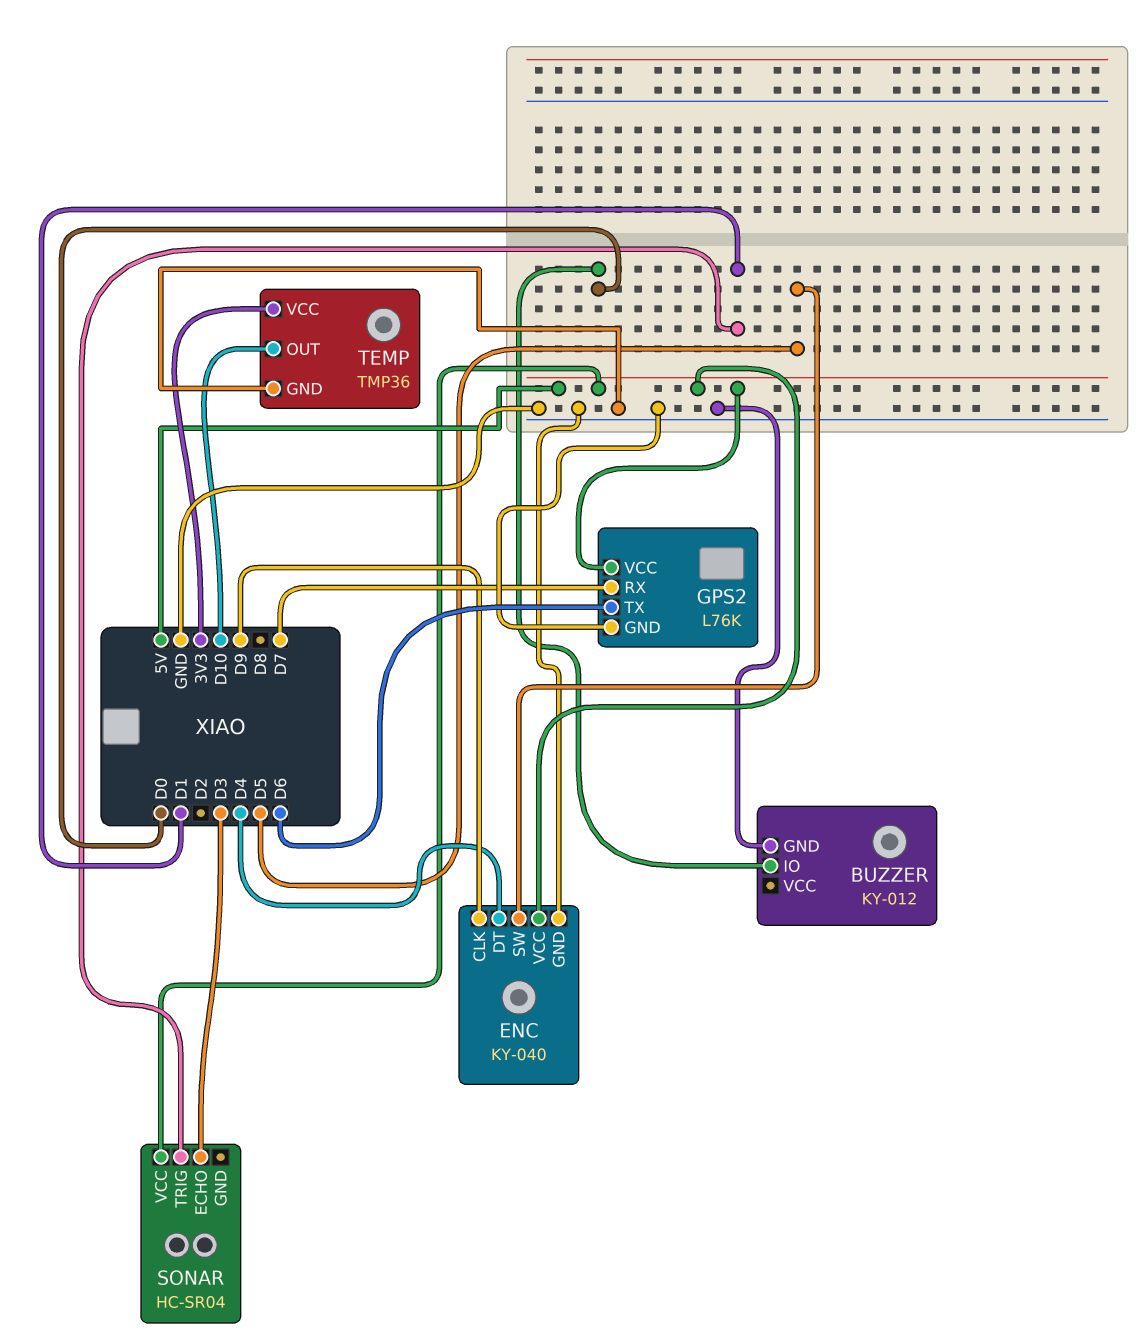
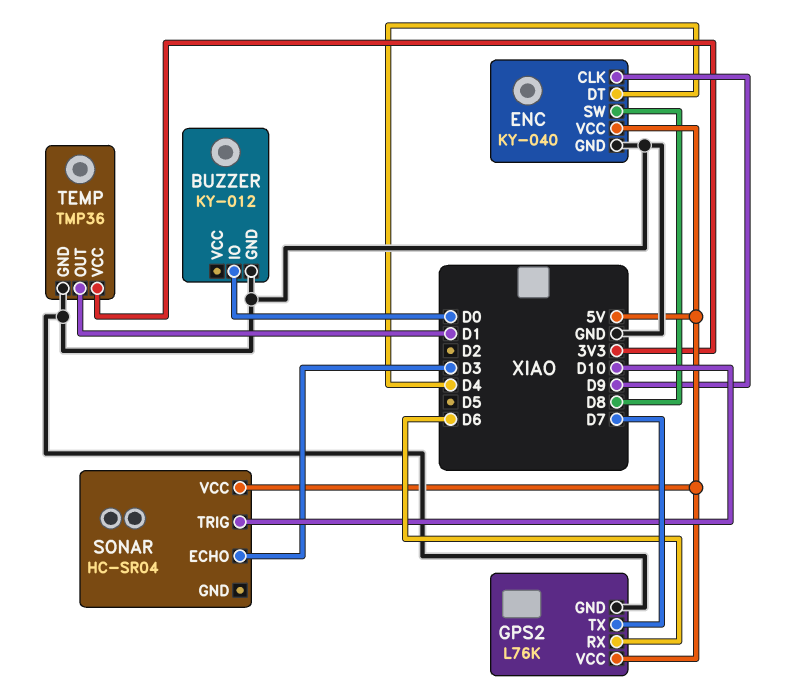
ENC pin SW: D5 -> D8
GPS2 pin RX: D7 -> D6
GPS2 pin TX: D6 -> D7
SONAR pin TRIG: D1 -> D10
TEMP pin OUT: D10 -> D1

